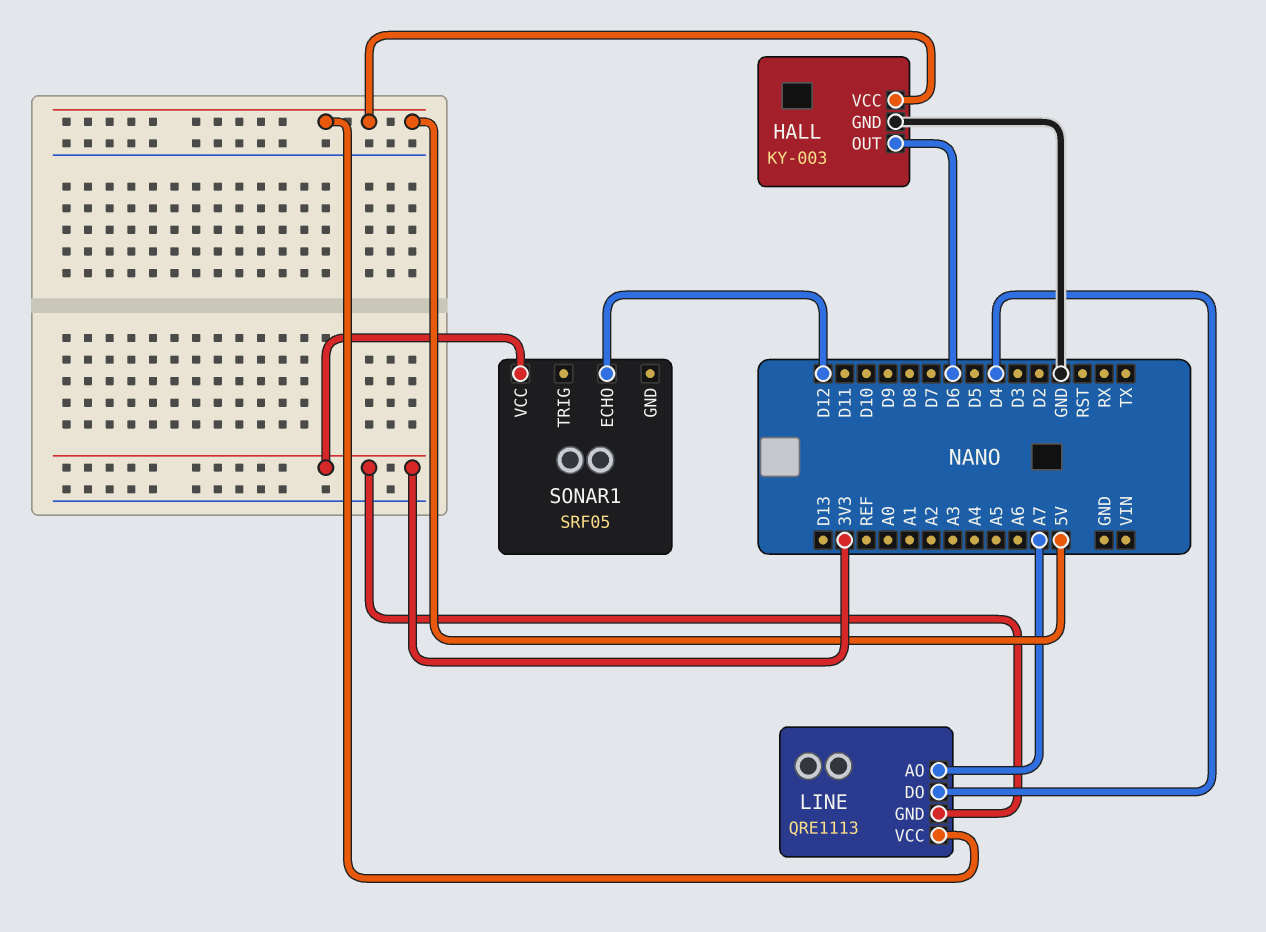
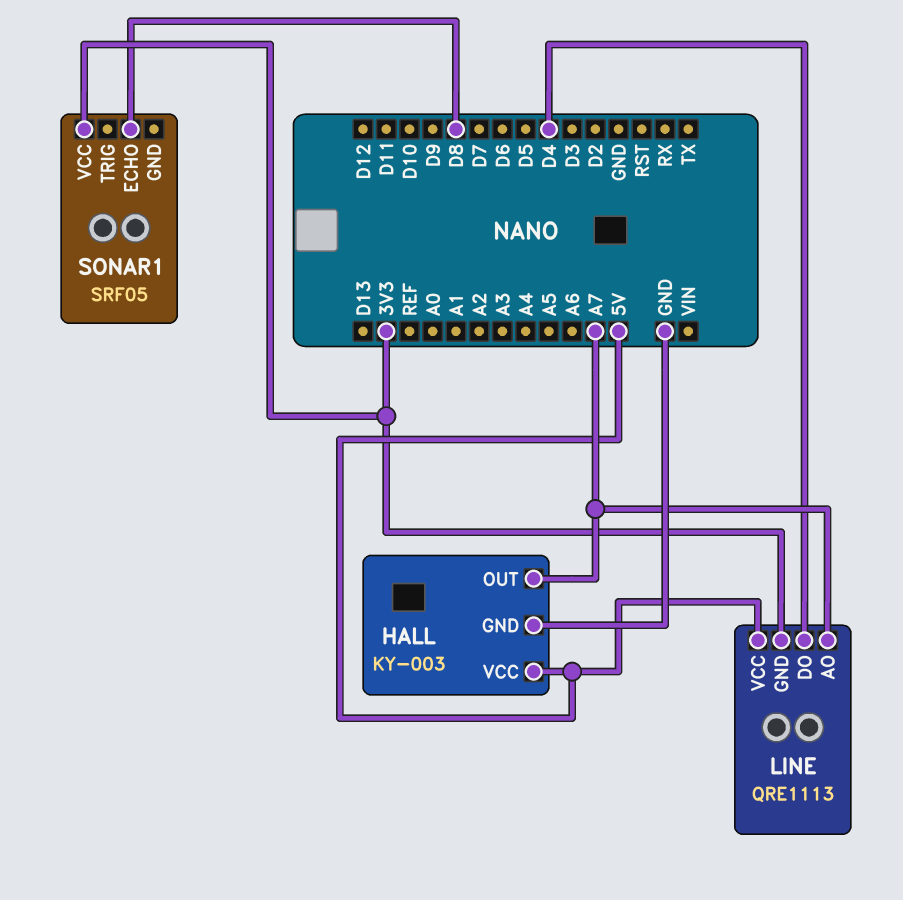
HALL pin OUT: D6 -> A7
SONAR1 pin ECHO: D12 -> D8

